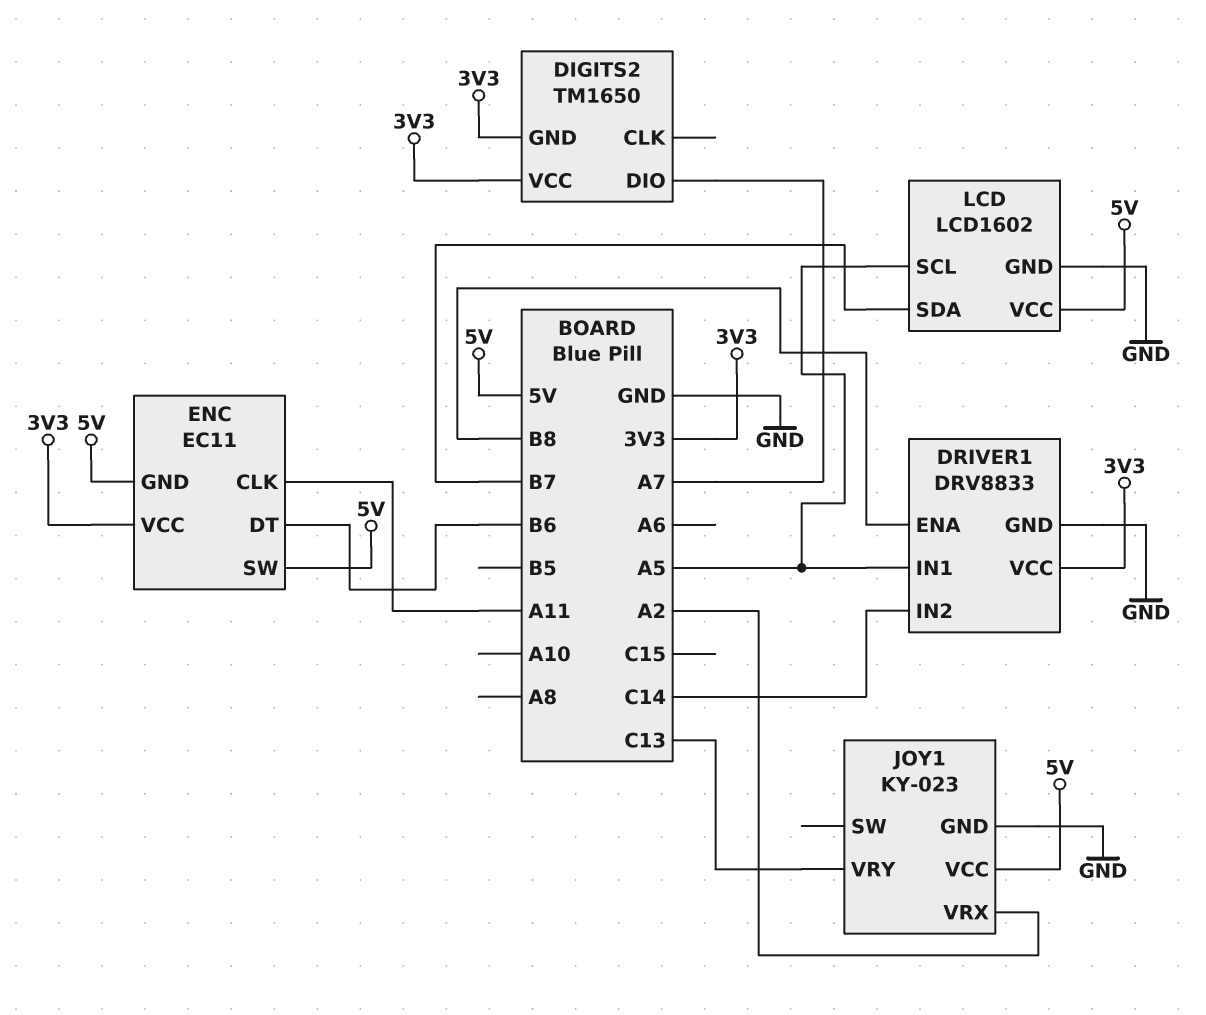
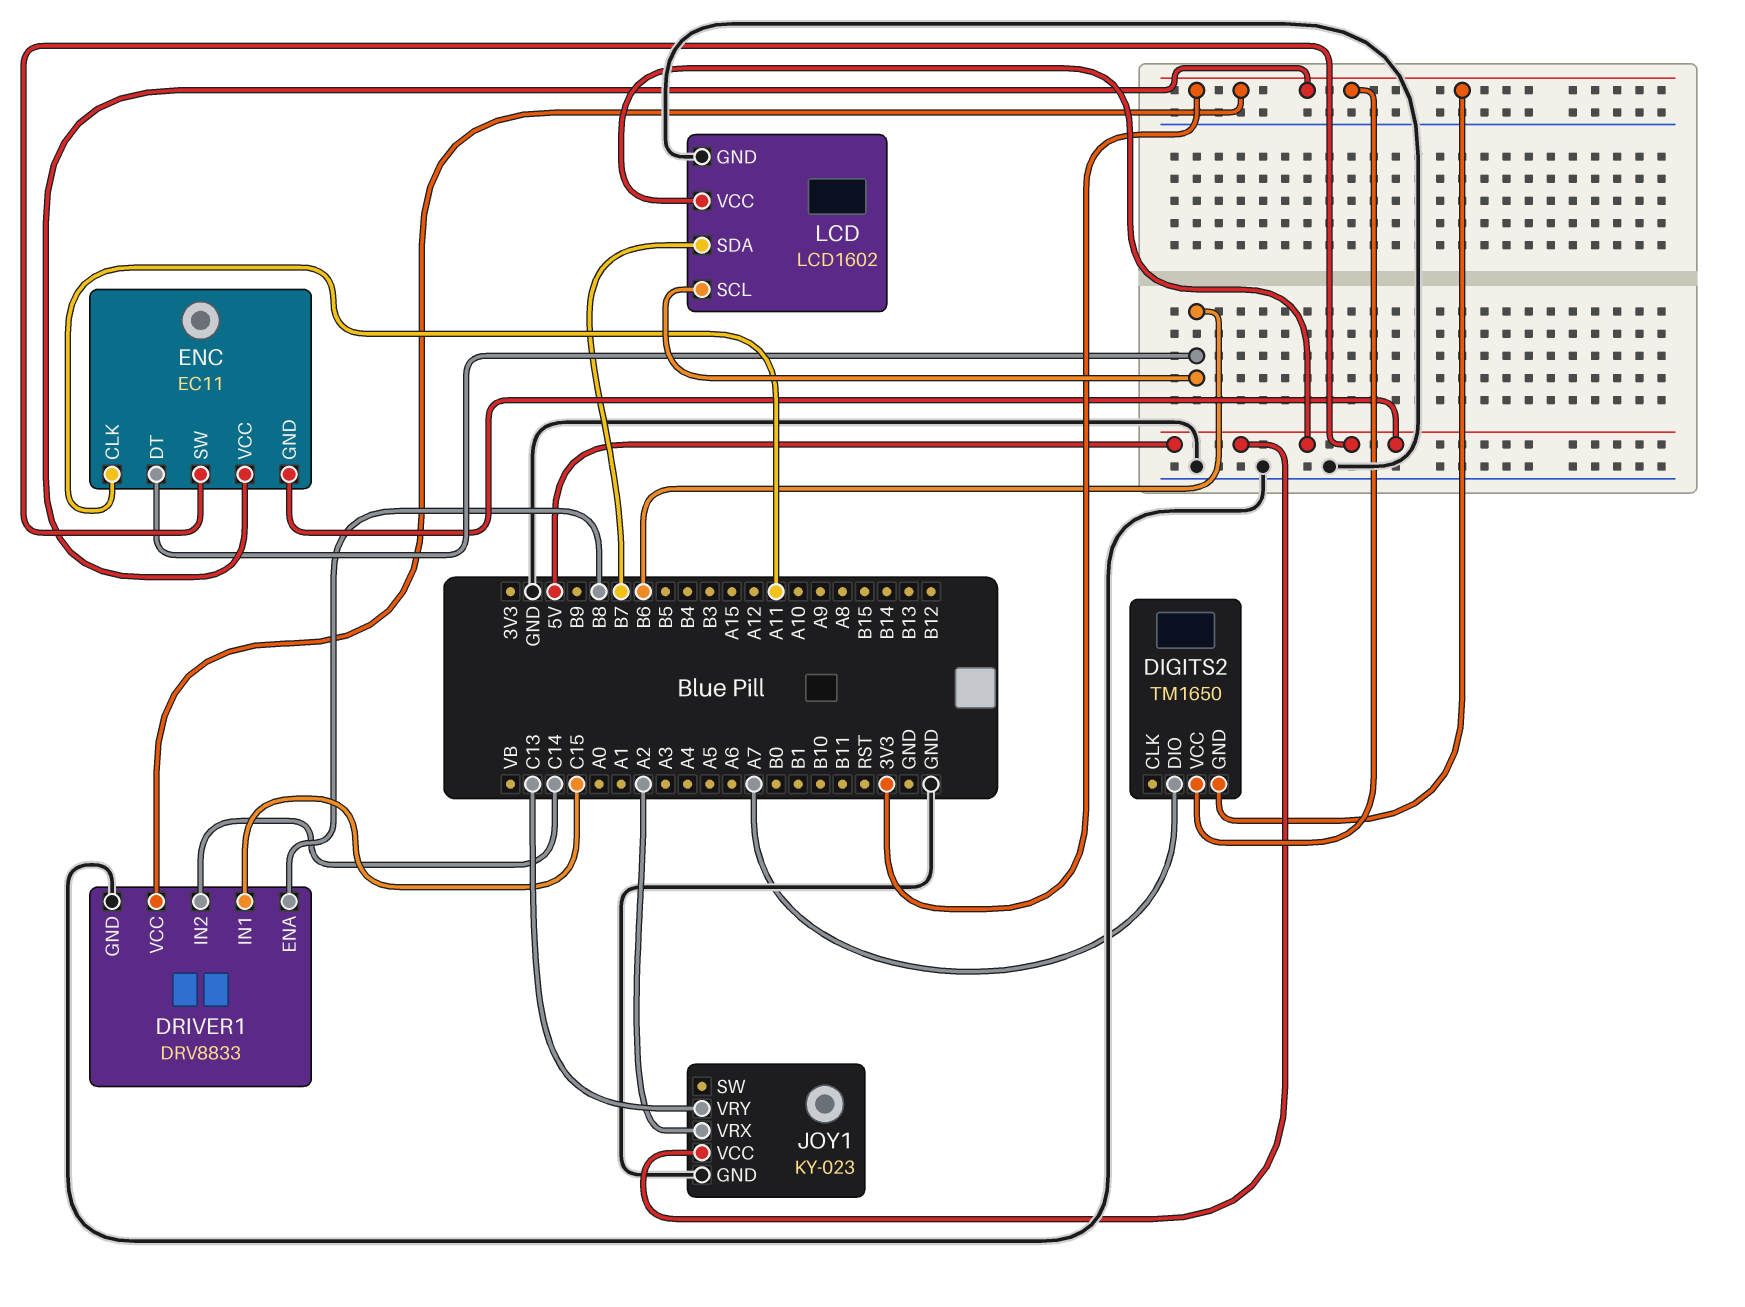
DRIVER1 pin IN1: A5 -> C15
LCD pin SCL: A5 -> B6

